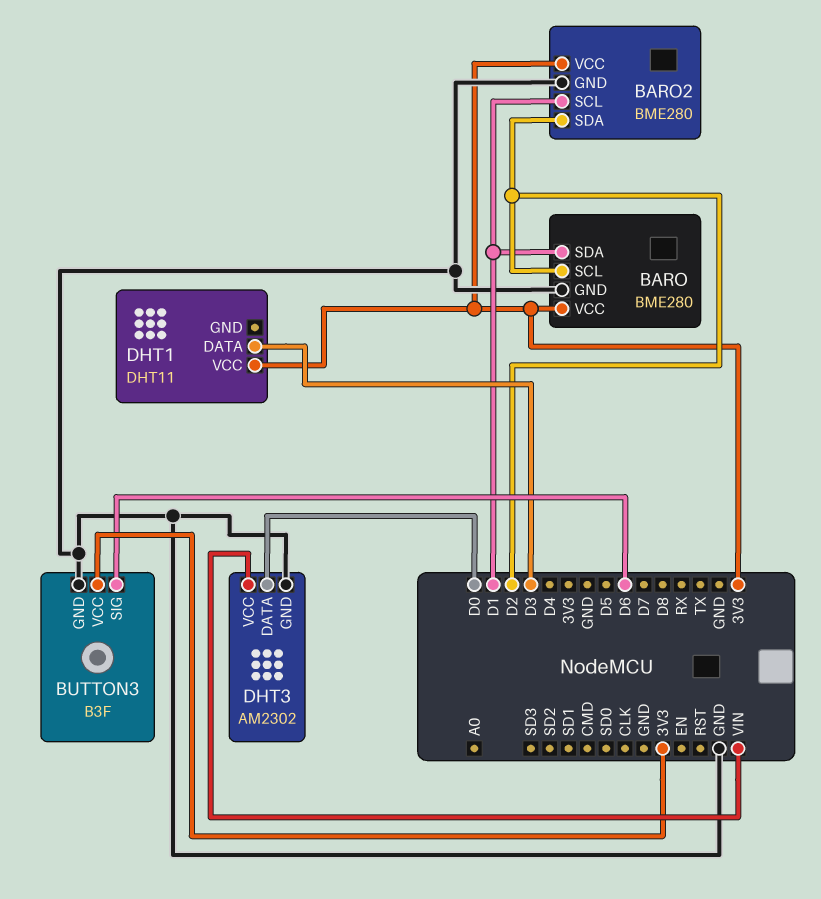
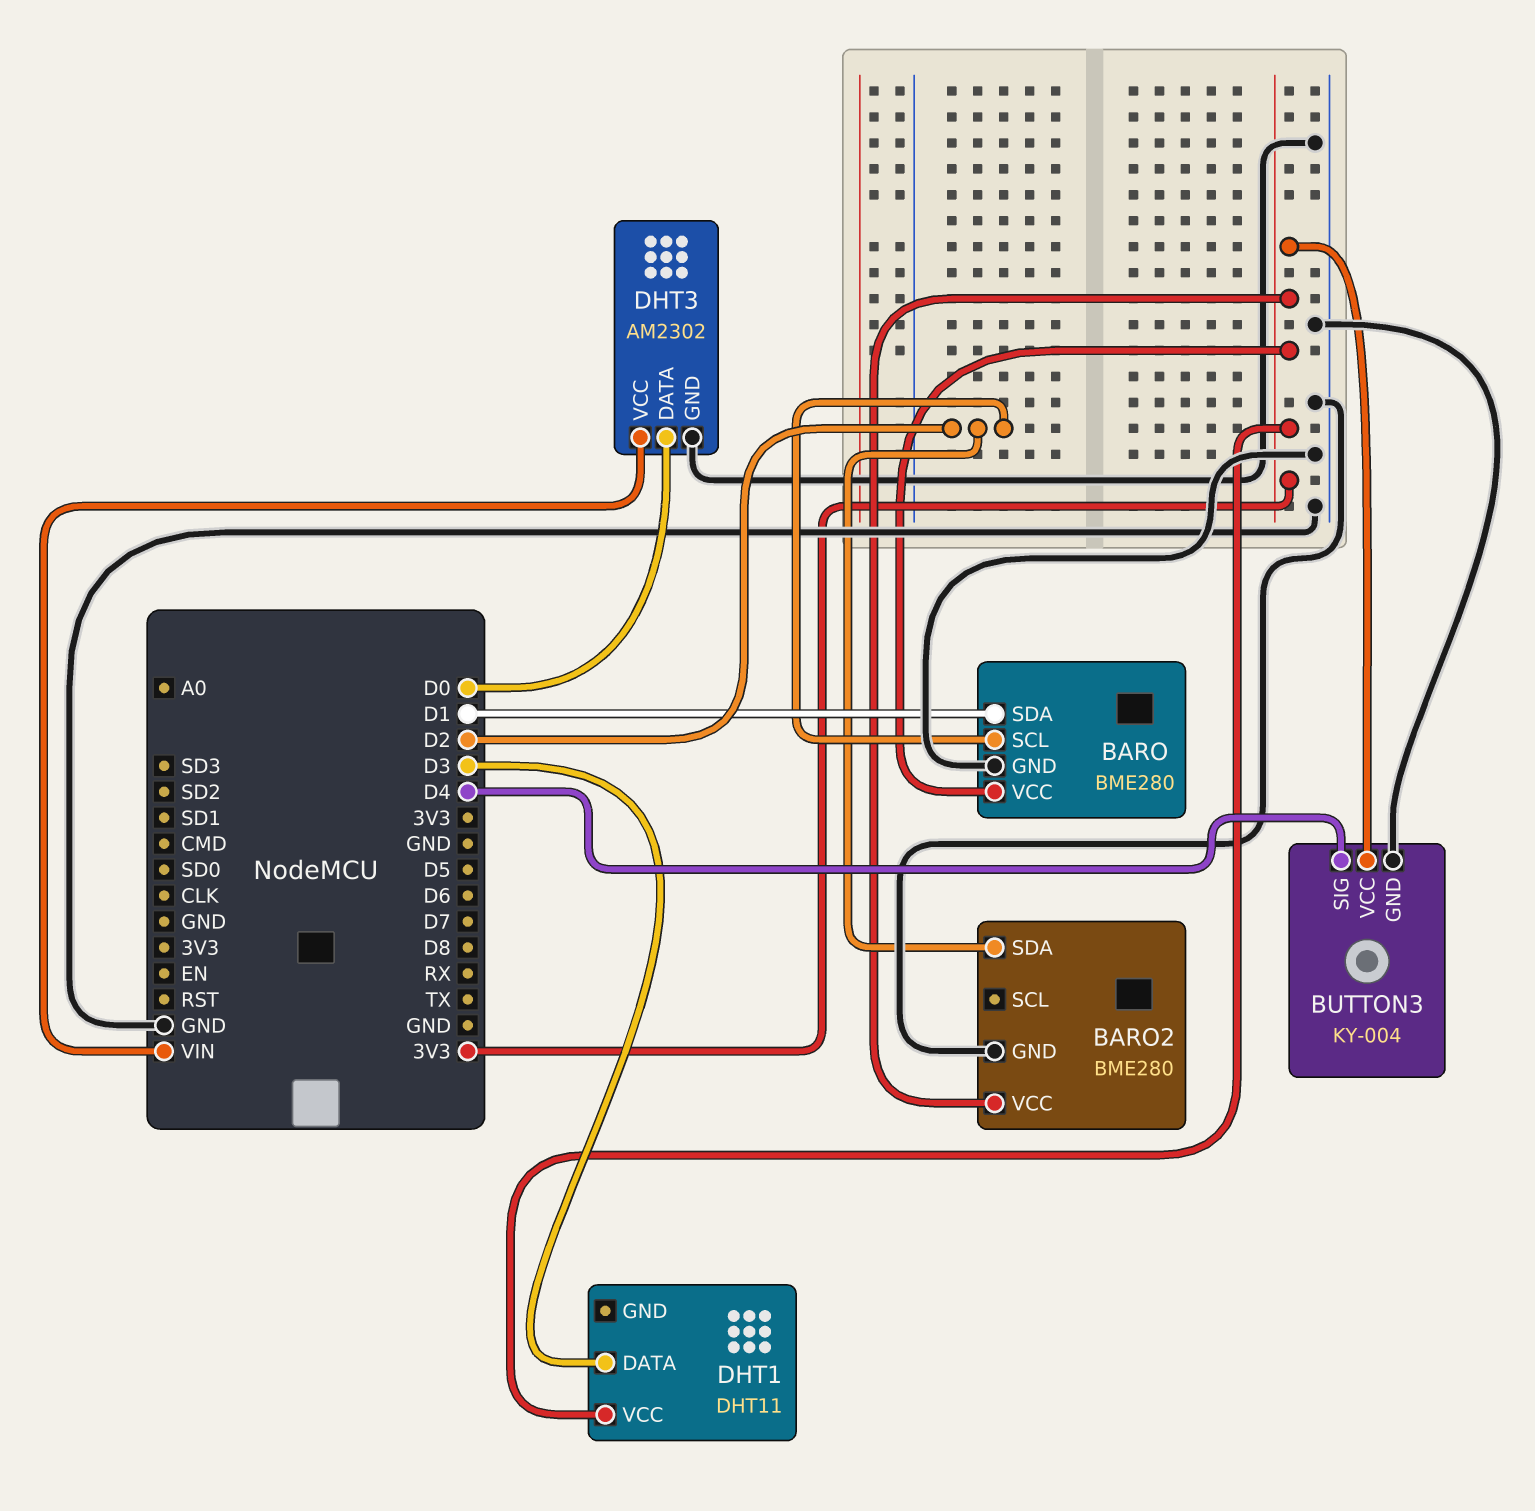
BARO2 pin SCL: D1 -> none
BUTTON3: B3F -> KY-004
BUTTON3 pin SIG: D6 -> D4

